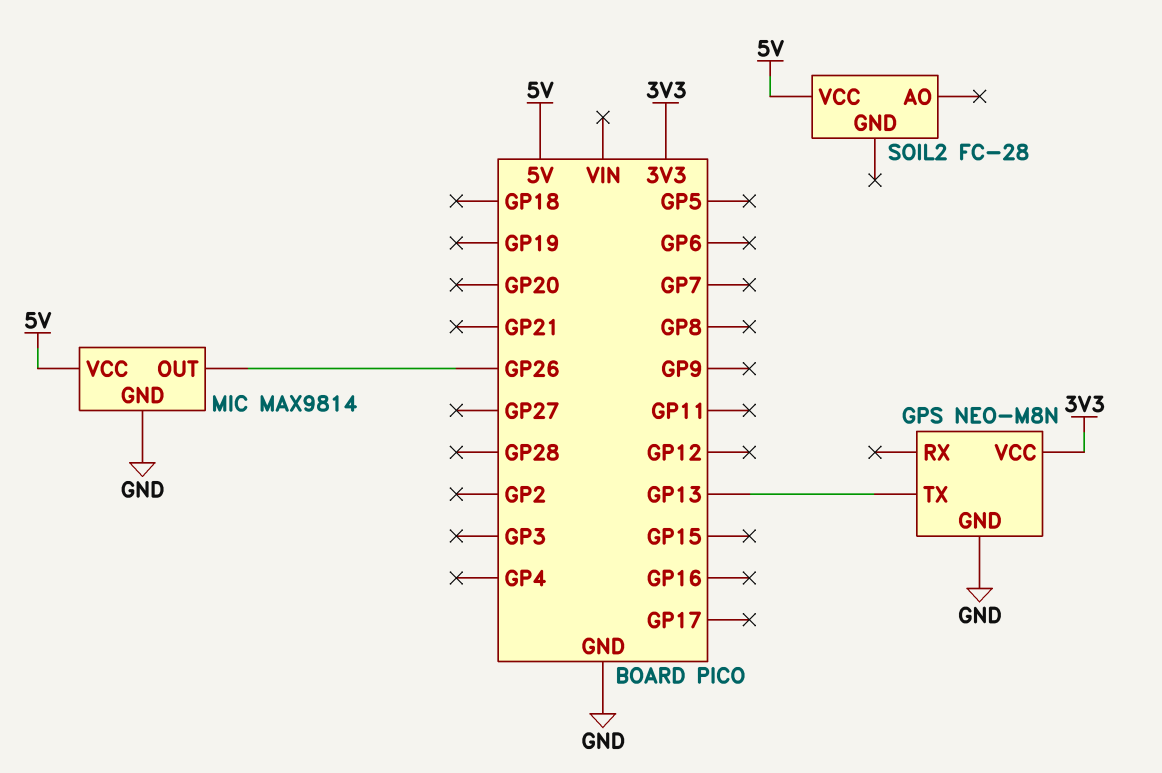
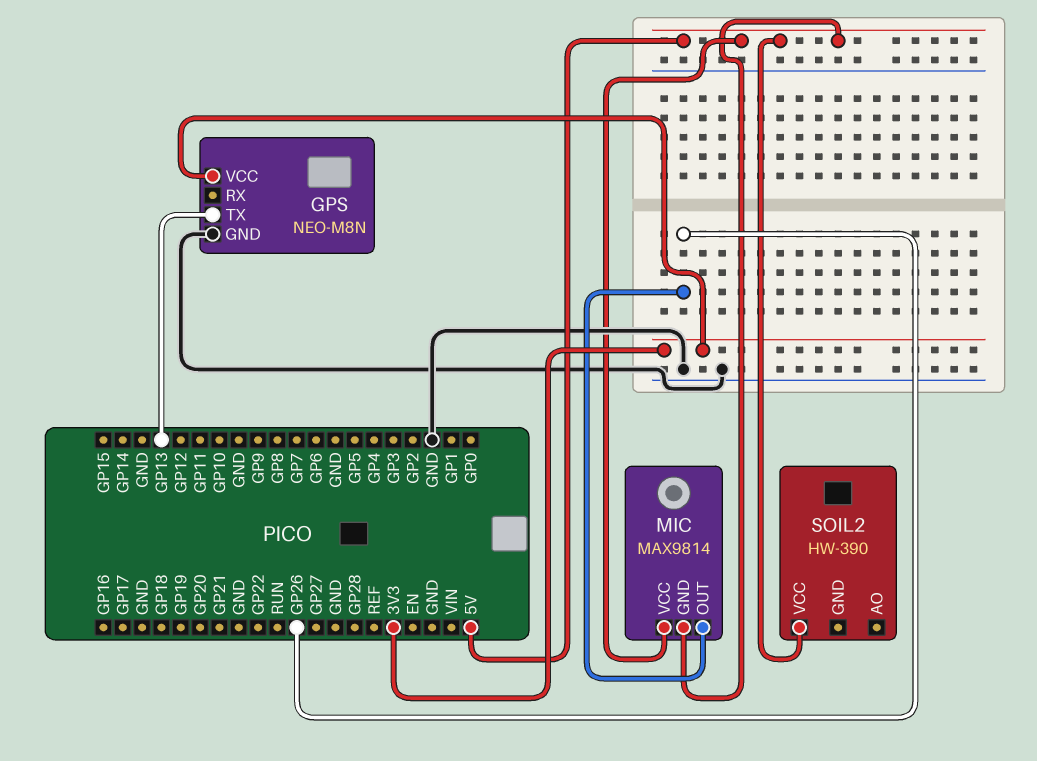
MIC pin GND: GND -> 5V
SOIL2: FC-28 -> HW-390

